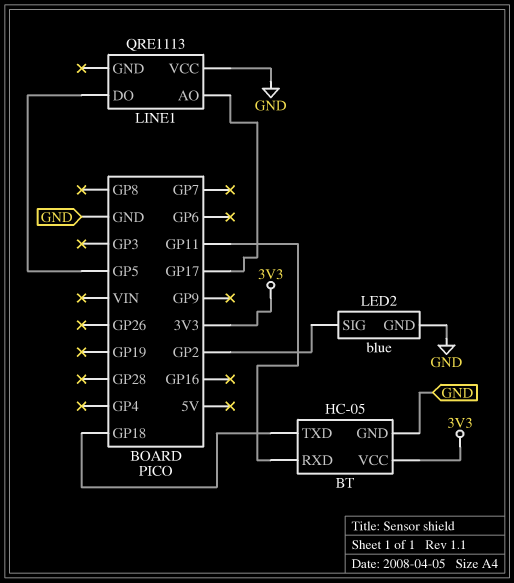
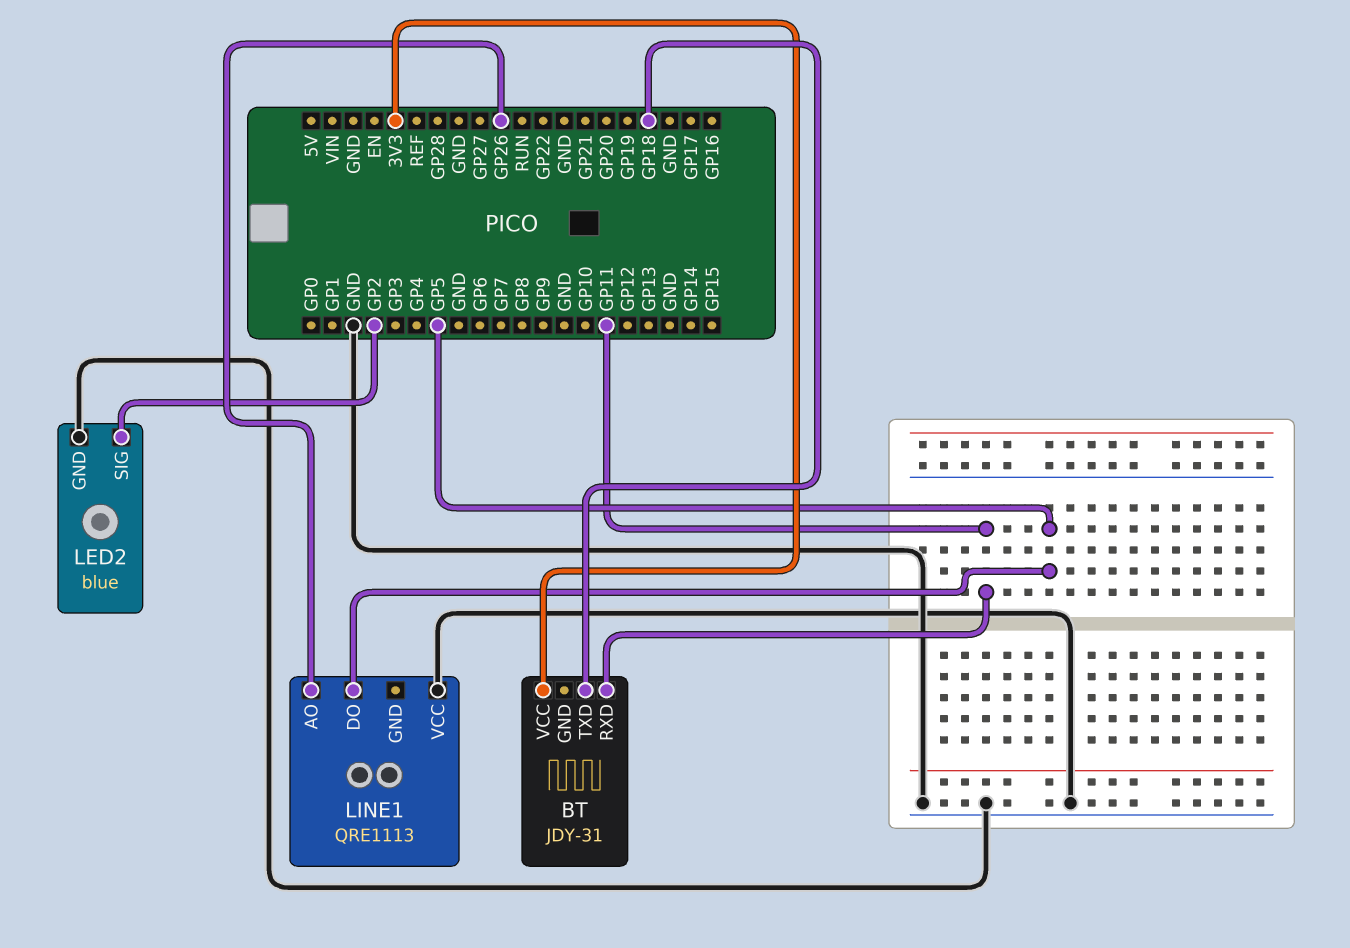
BT: HC-05 -> JDY-31
BT pin GND: GND -> none
LINE1 pin AO: GP17 -> GP26

